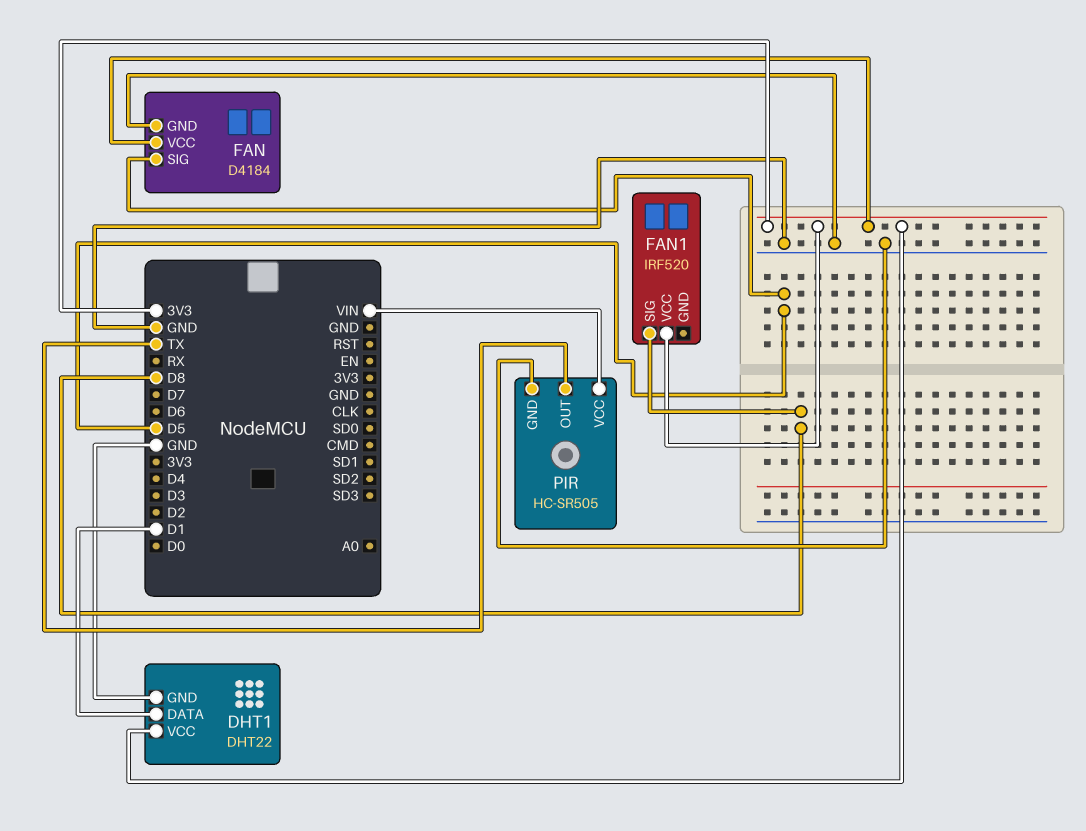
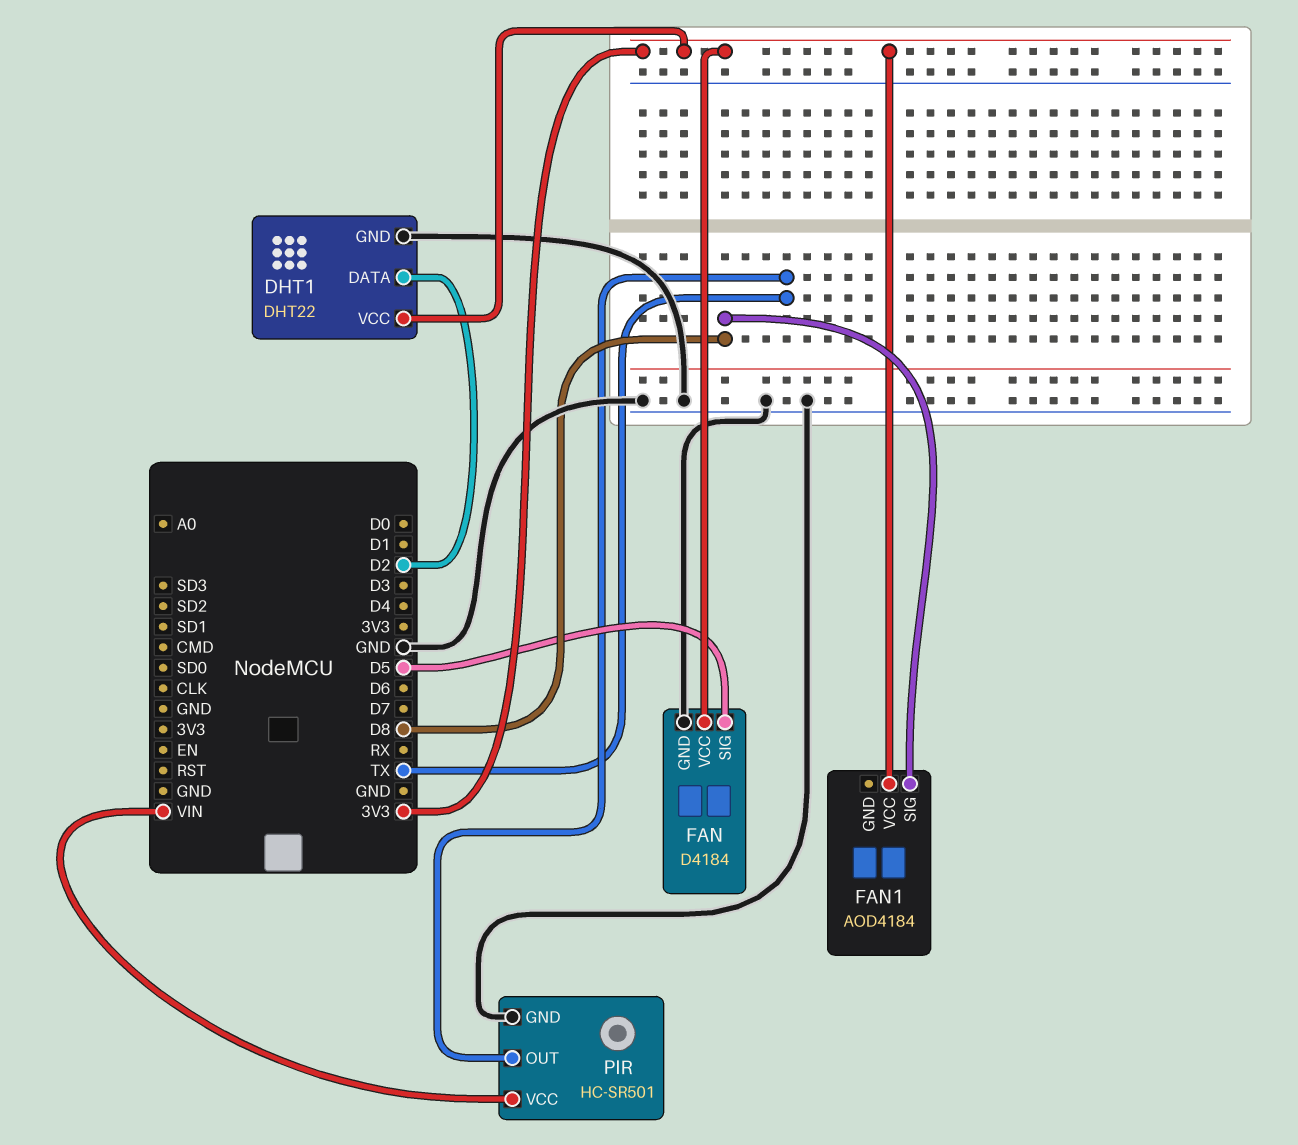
DHT1 pin DATA: D1 -> D2
FAN1: IRF520 -> AOD4184
PIR: HC-SR505 -> HC-SR501

